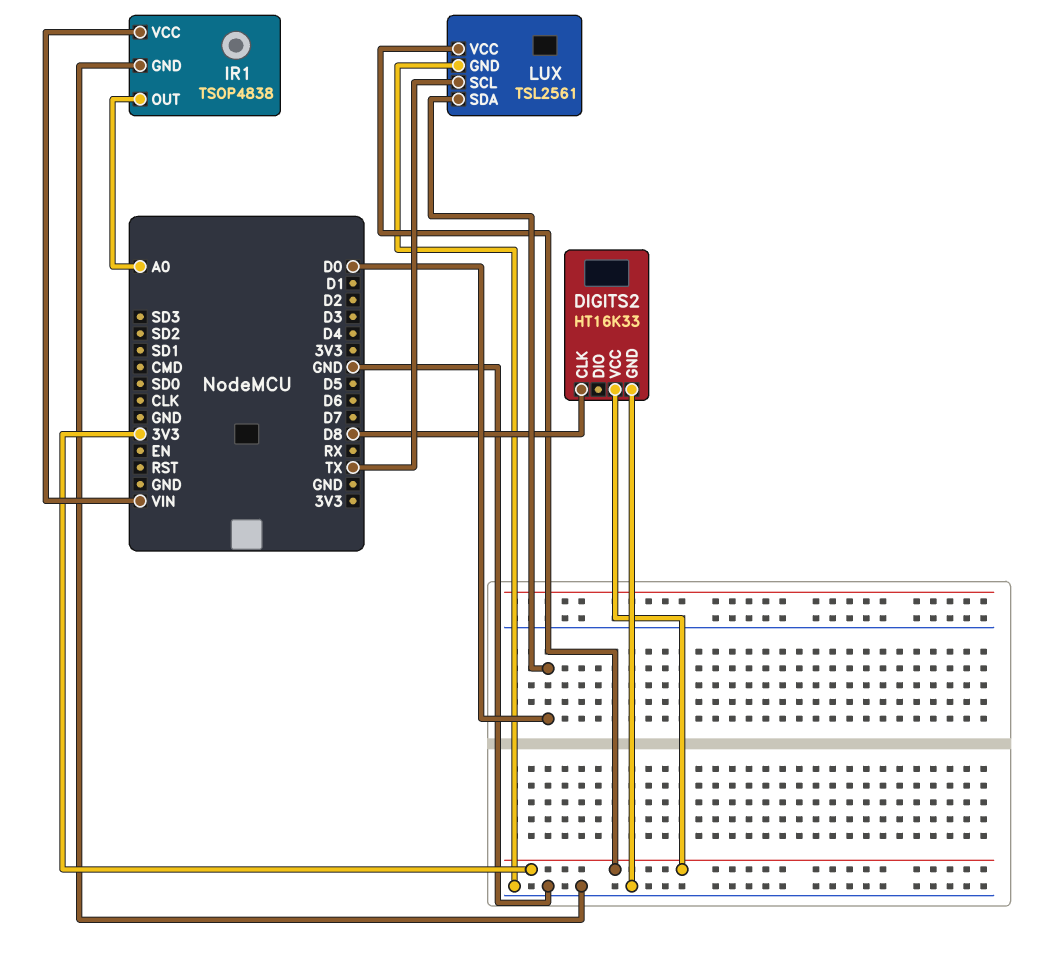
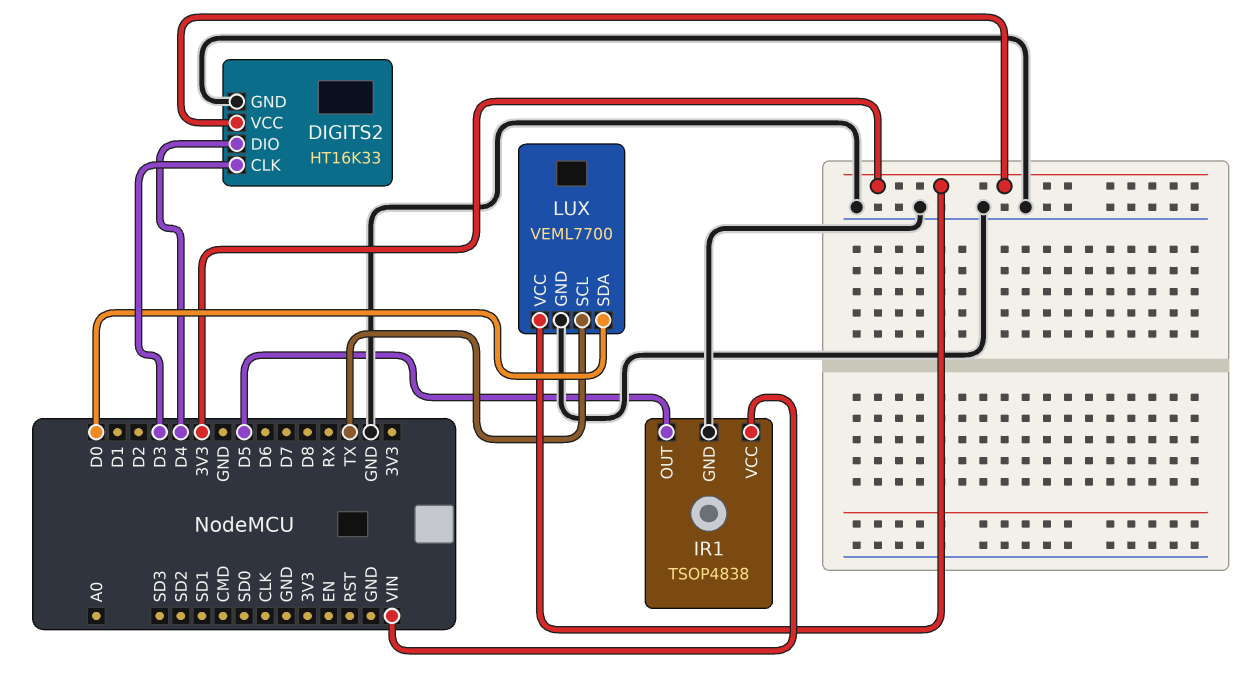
DIGITS2 pin CLK: D8 -> D3
DIGITS2 pin DIO: none -> D4
IR1 pin OUT: A0 -> D5
LUX: TSL2561 -> VEML7700

